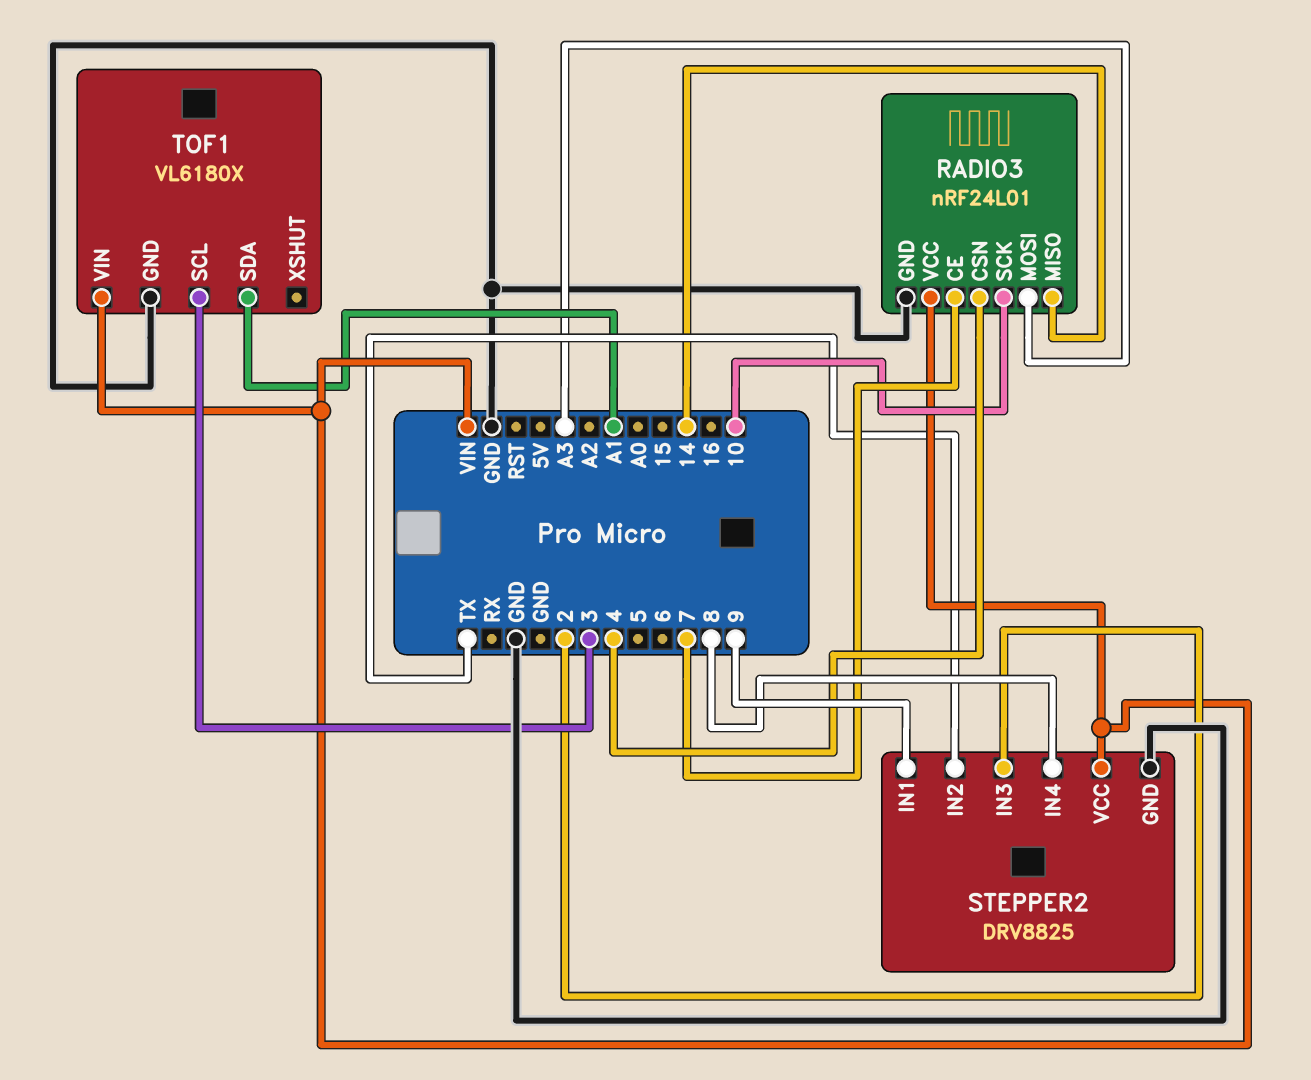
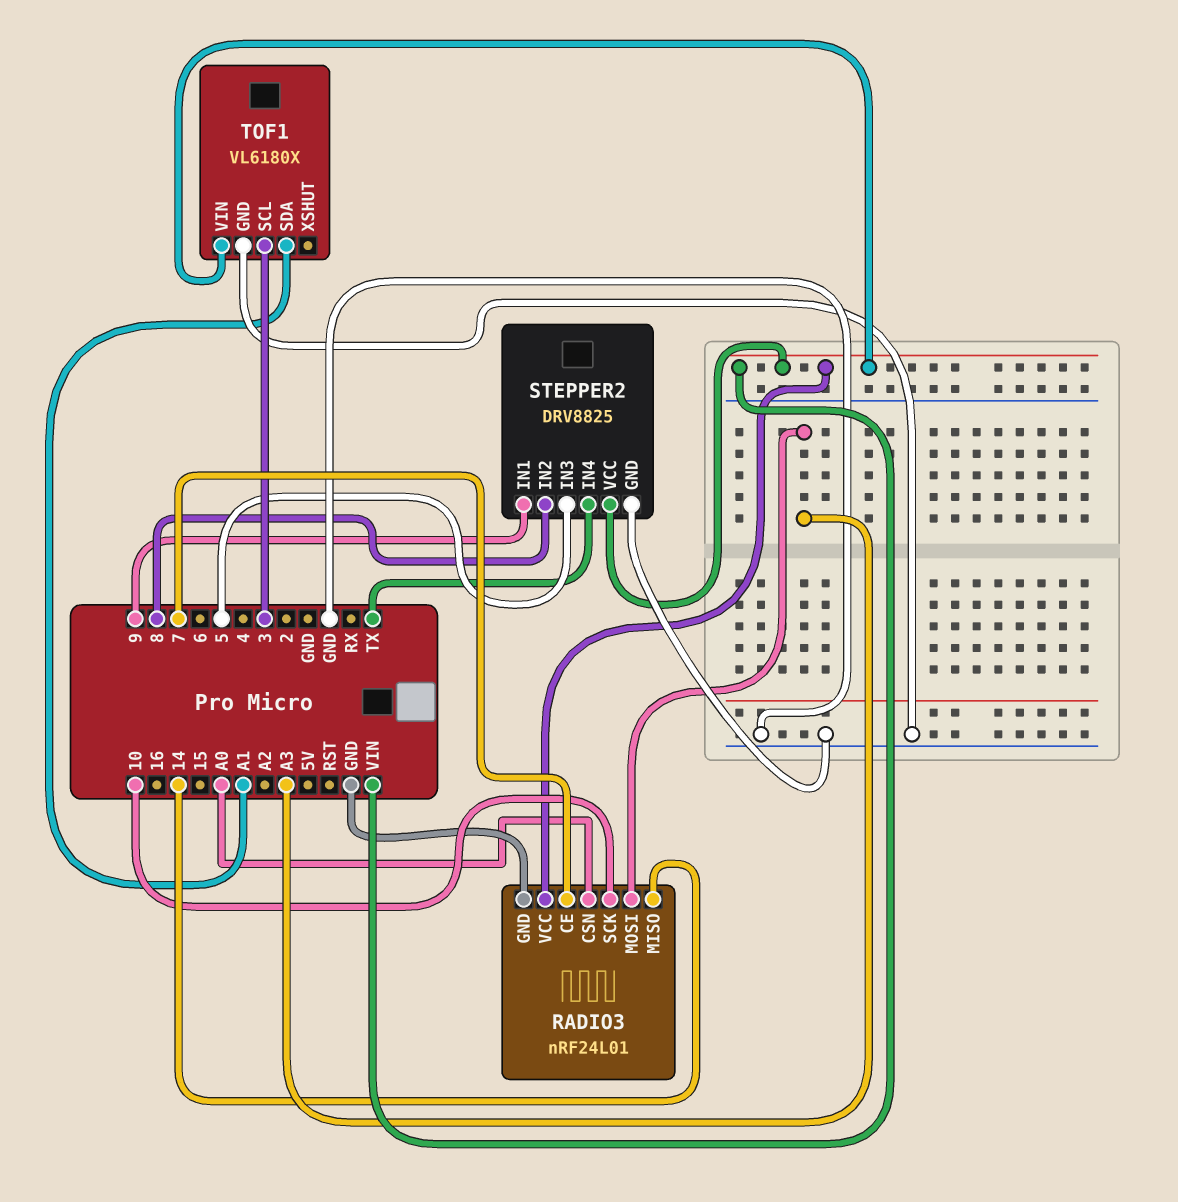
RADIO3 pin CSN: 4 -> A0
STEPPER2 pin IN2: TX -> 8
STEPPER2 pin IN3: 2 -> 5
STEPPER2 pin IN4: 8 -> TX

